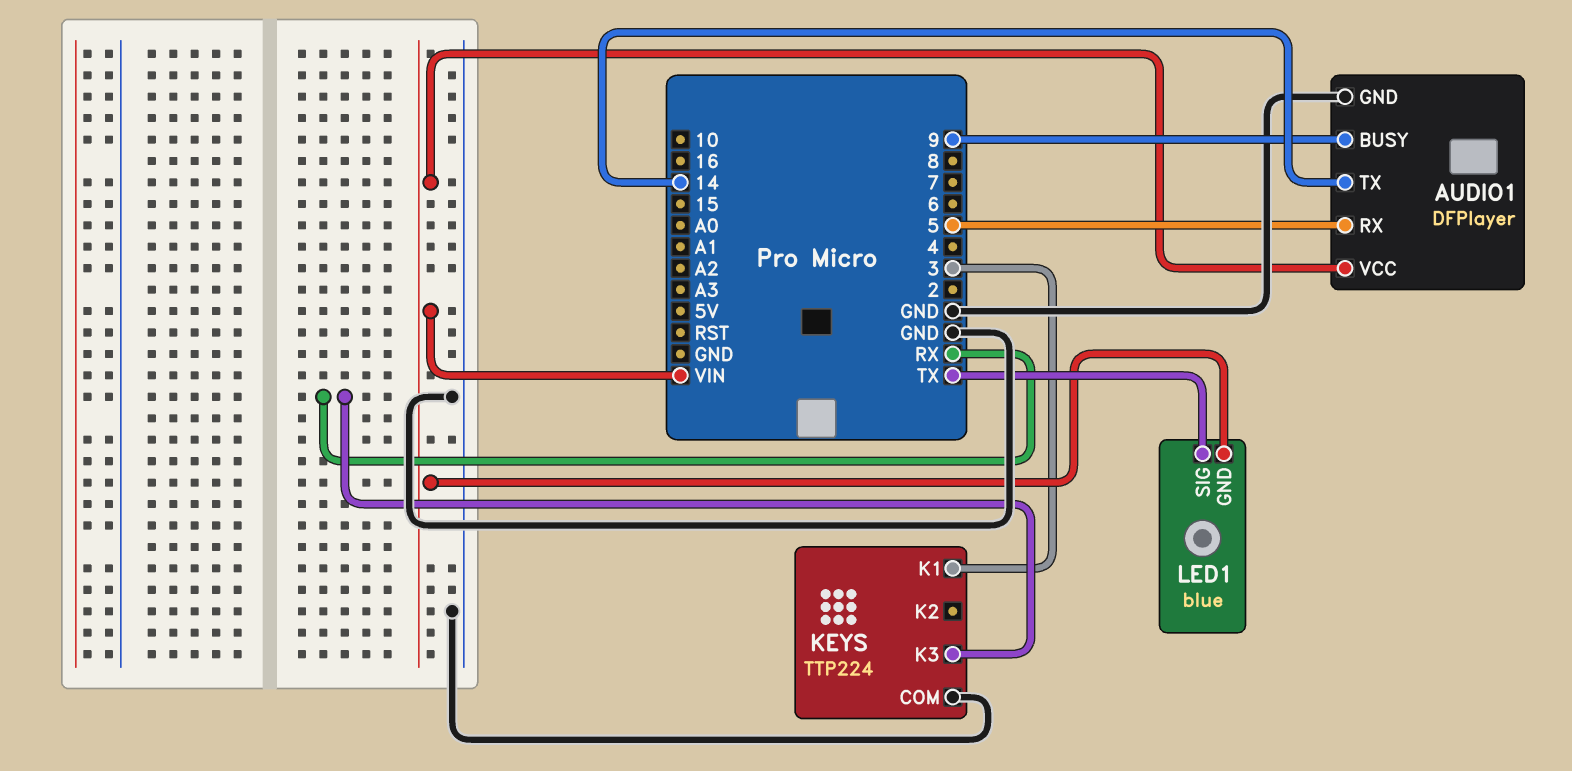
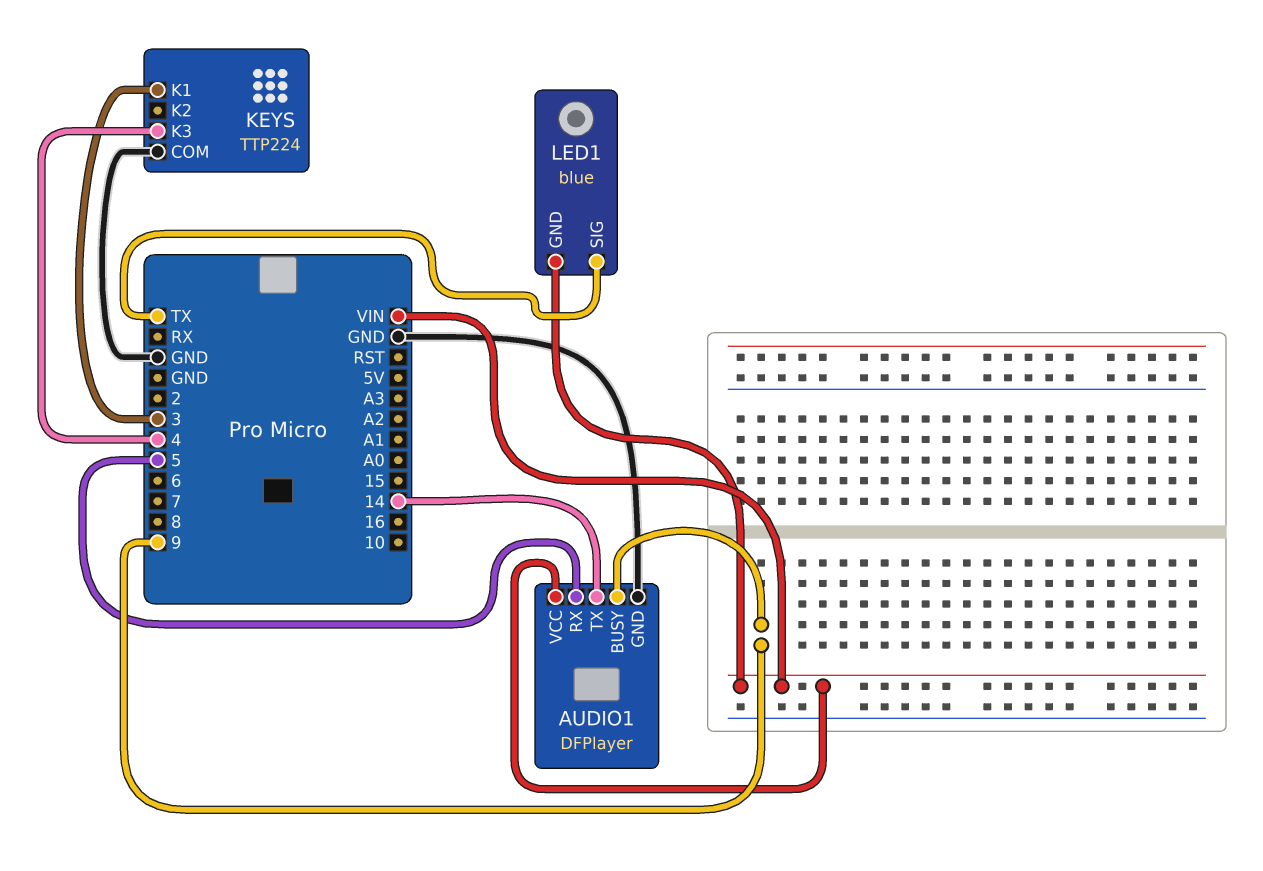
KEYS pin K3: RX -> 4

